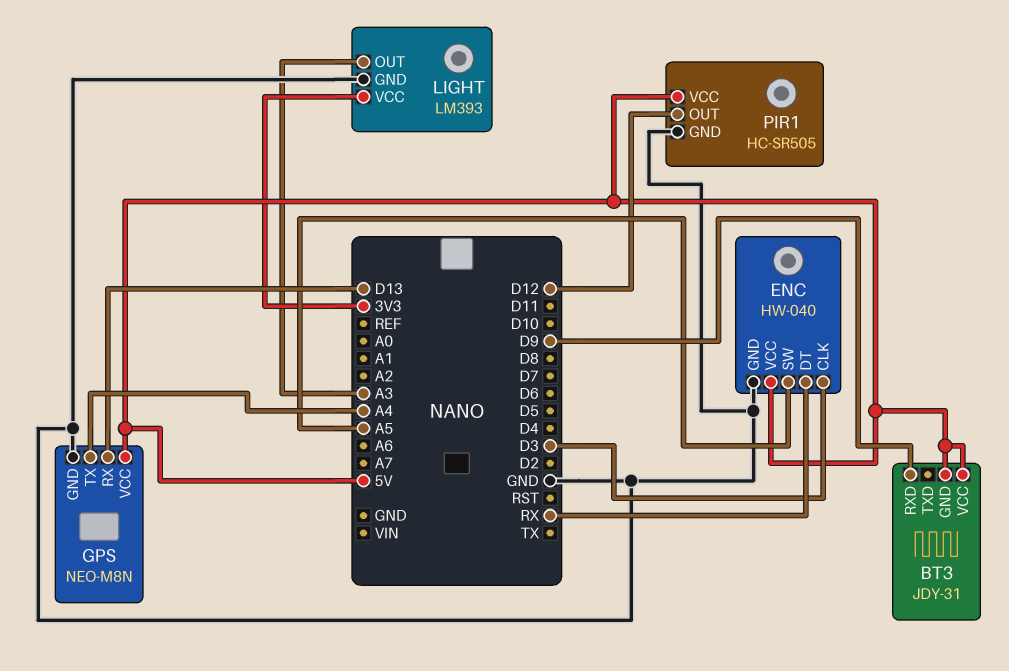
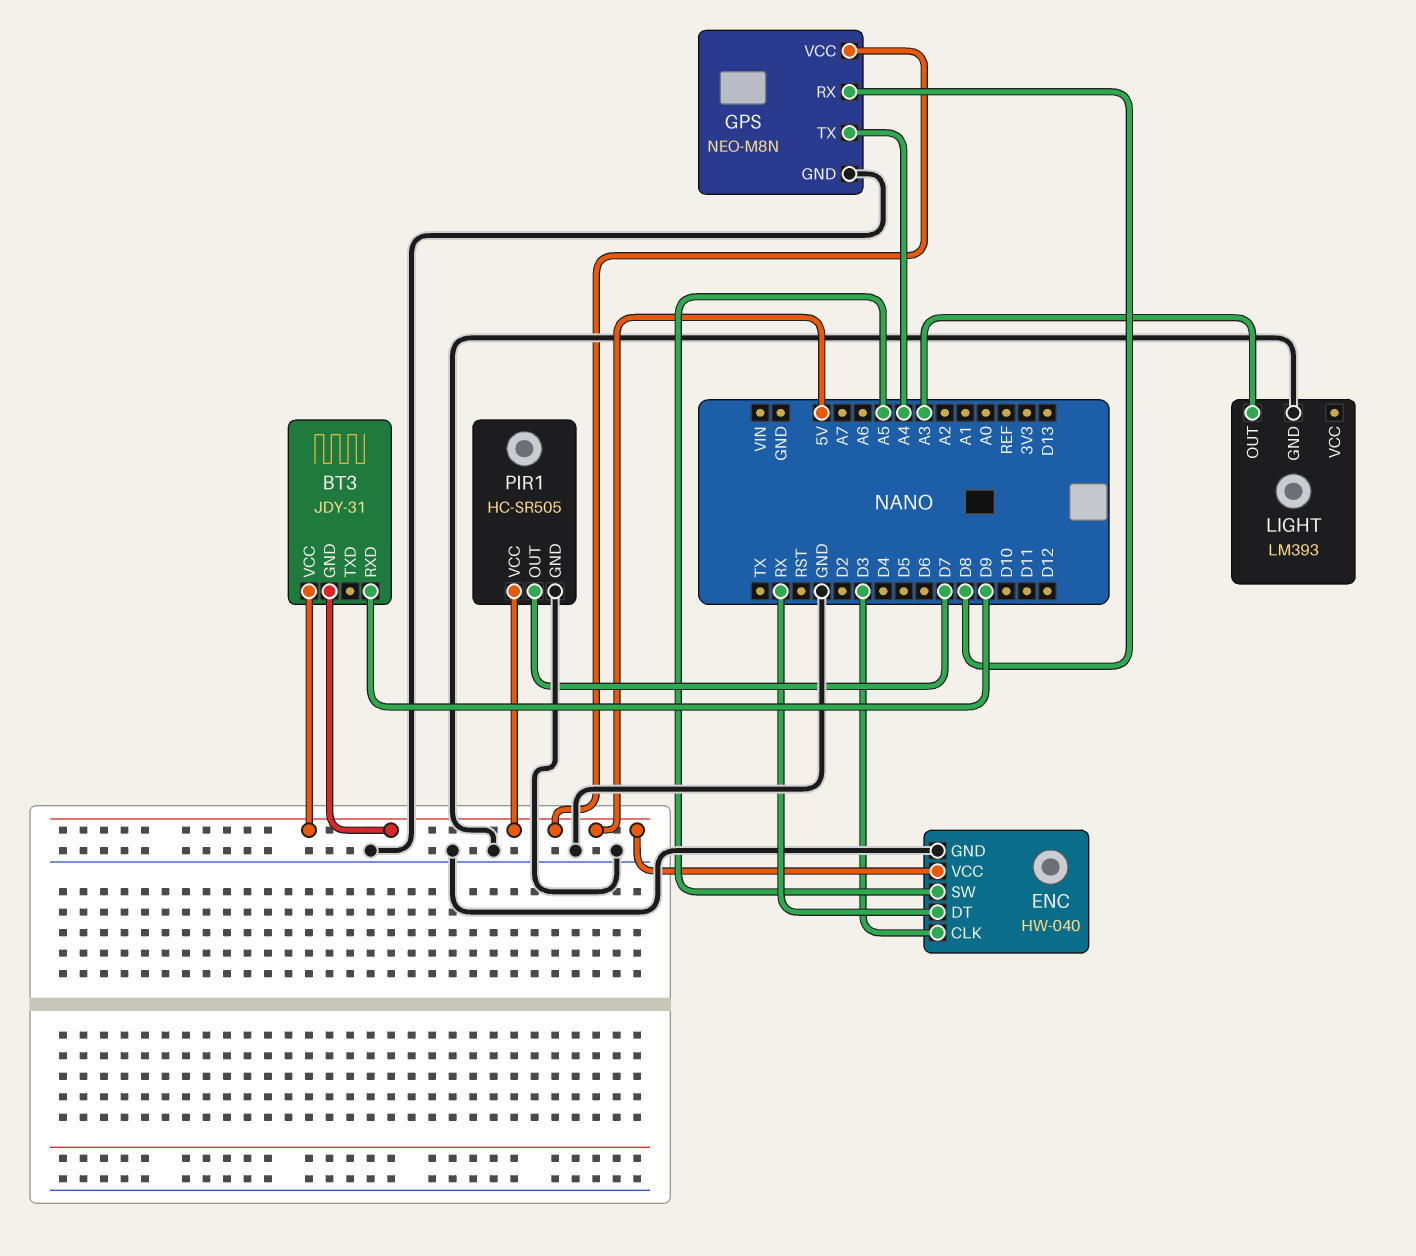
GPS pin RX: D13 -> D8
LIGHT pin VCC: 3V3 -> none
PIR1 pin OUT: D12 -> D7

